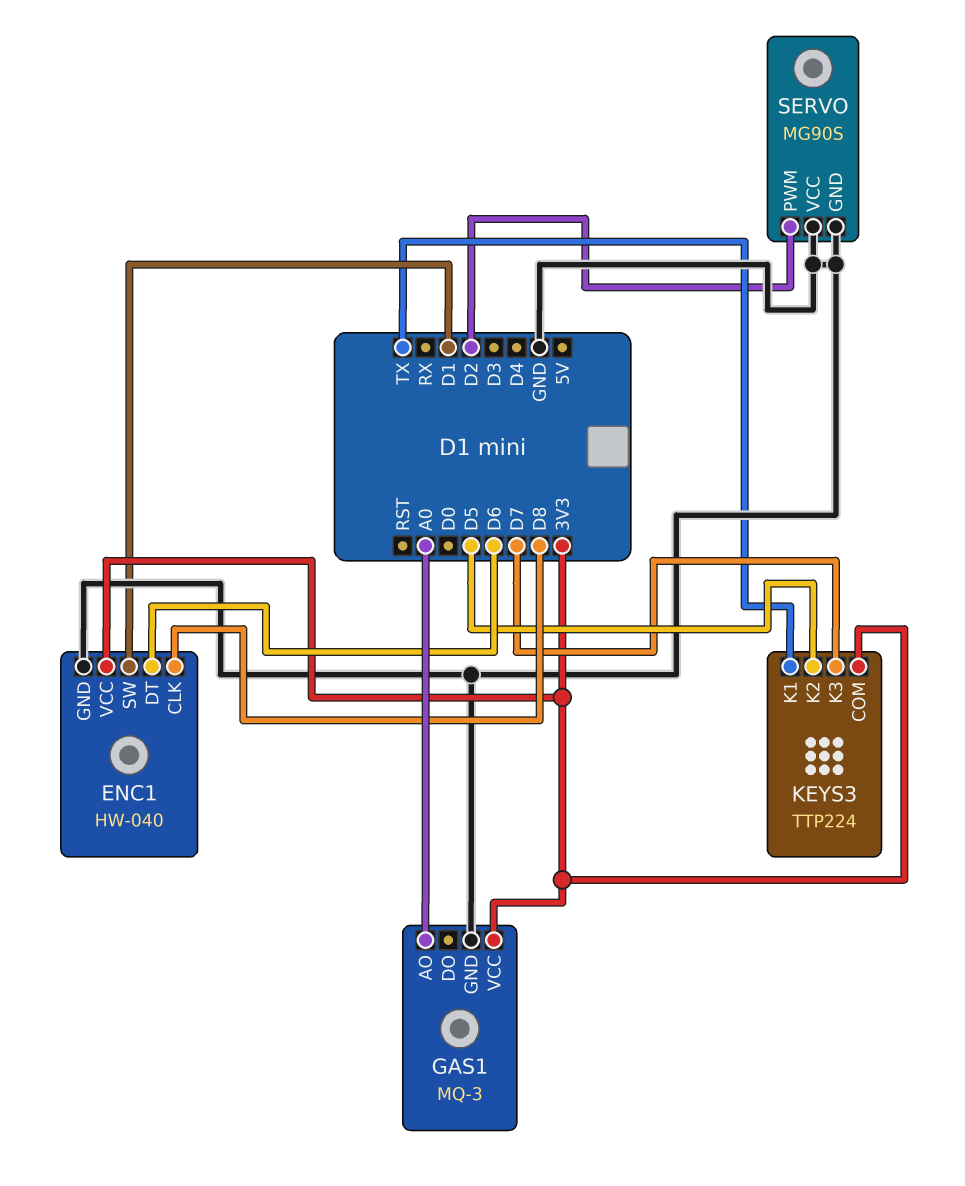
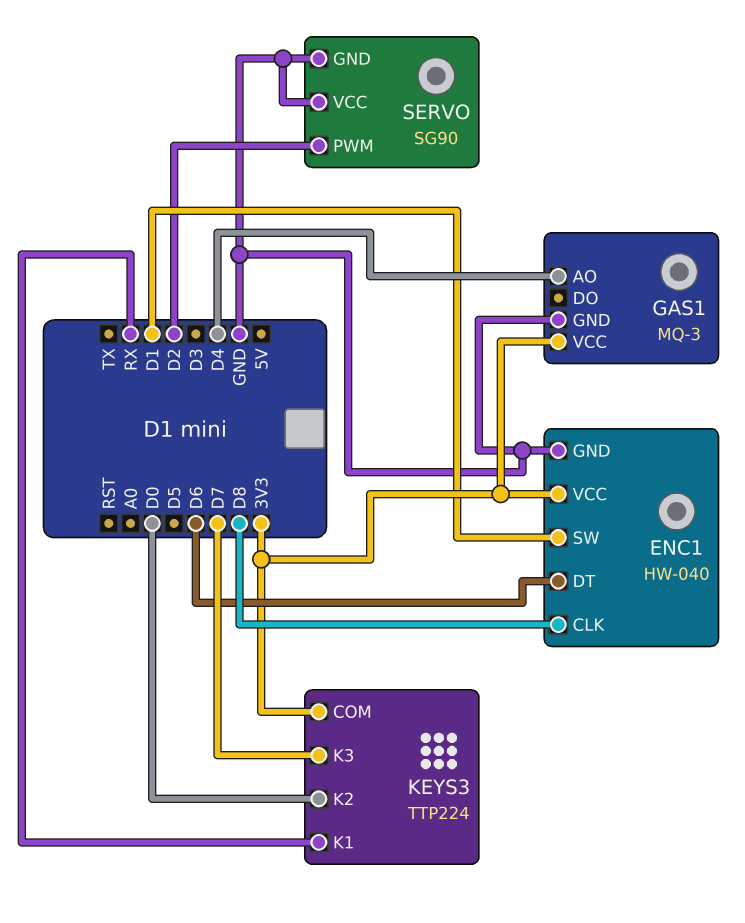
GAS1 pin AO: A0 -> D4
KEYS3 pin K1: TX -> RX
KEYS3 pin K2: D5 -> D0
SERVO: MG90S -> SG90

